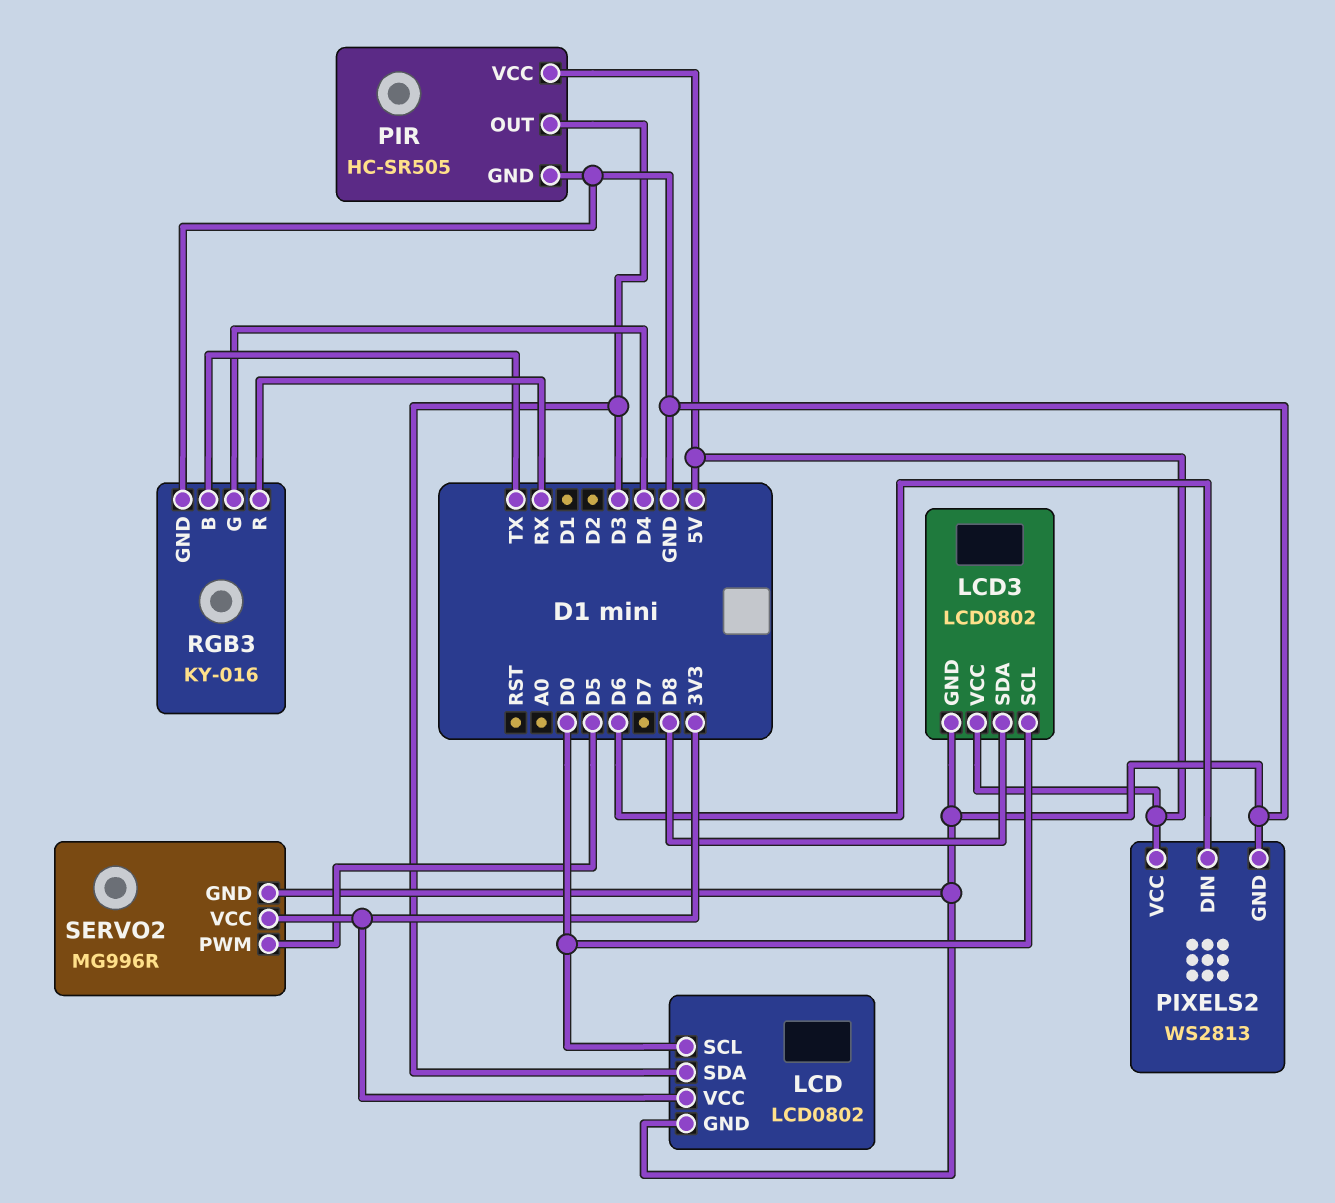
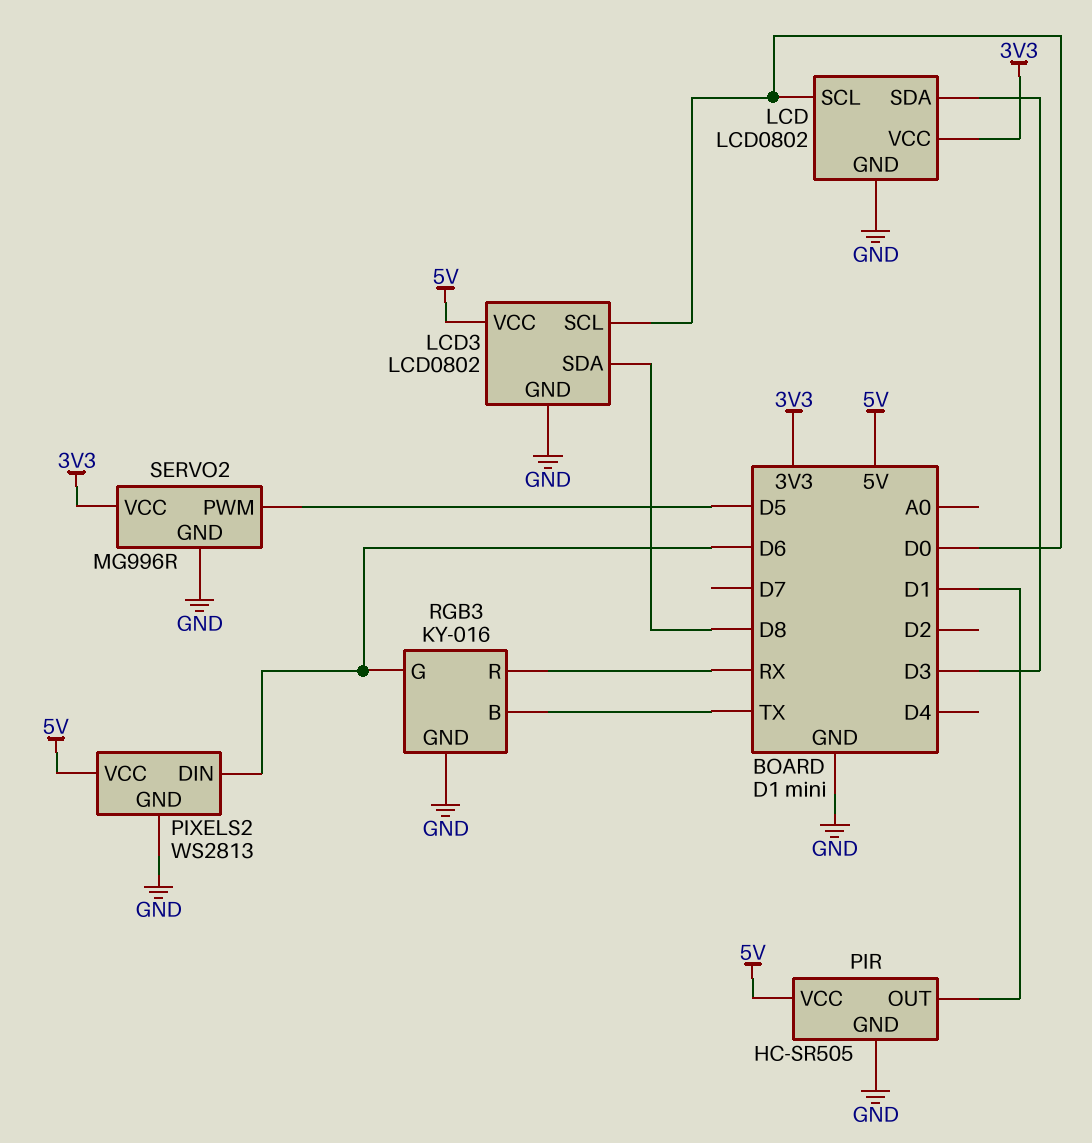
PIR pin OUT: D3 -> D1
RGB3 pin G: D4 -> D6

